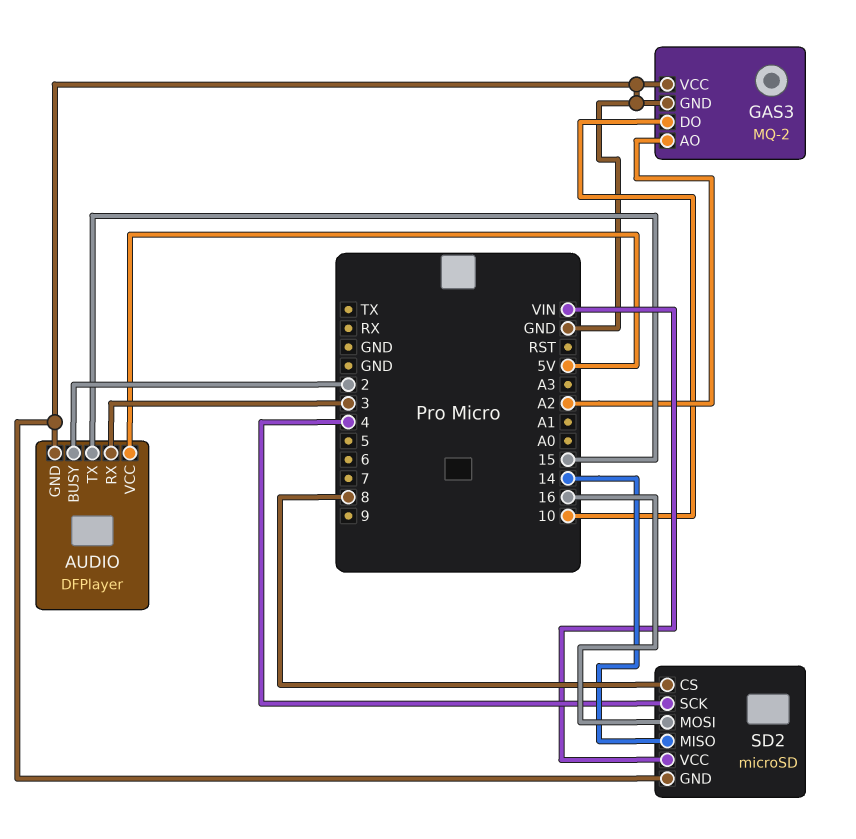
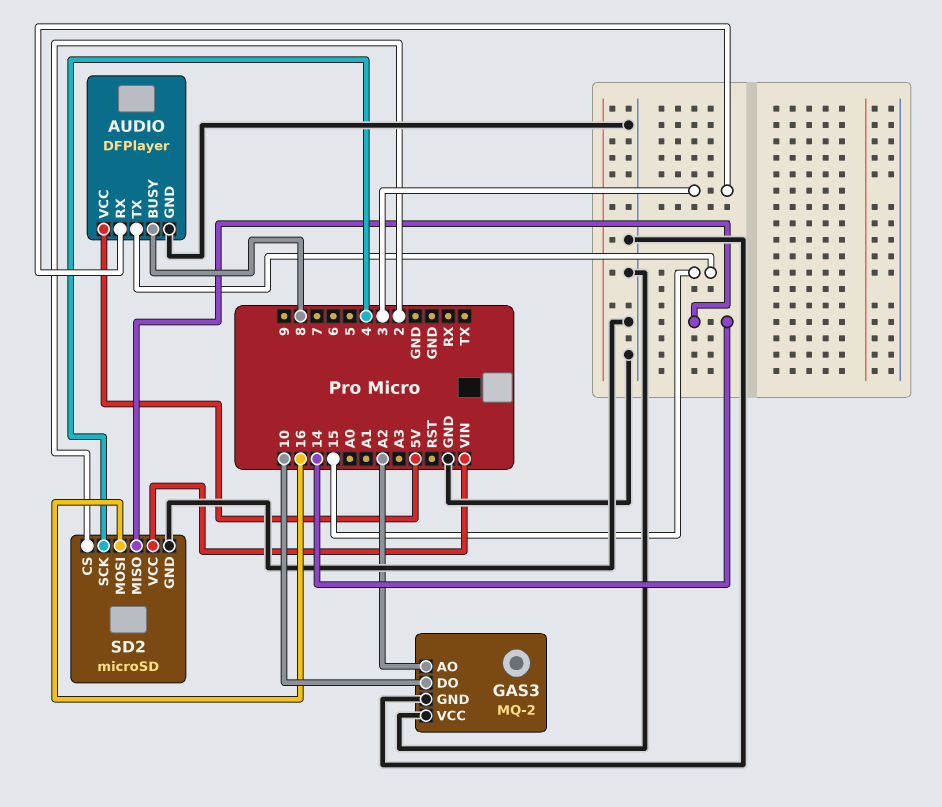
AUDIO pin BUSY: 2 -> 8
SD2 pin CS: 8 -> 2

